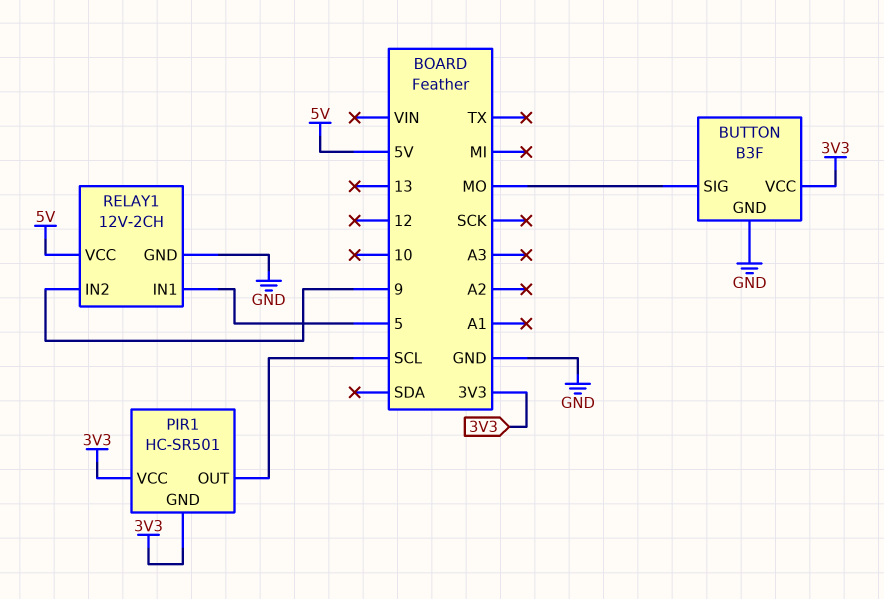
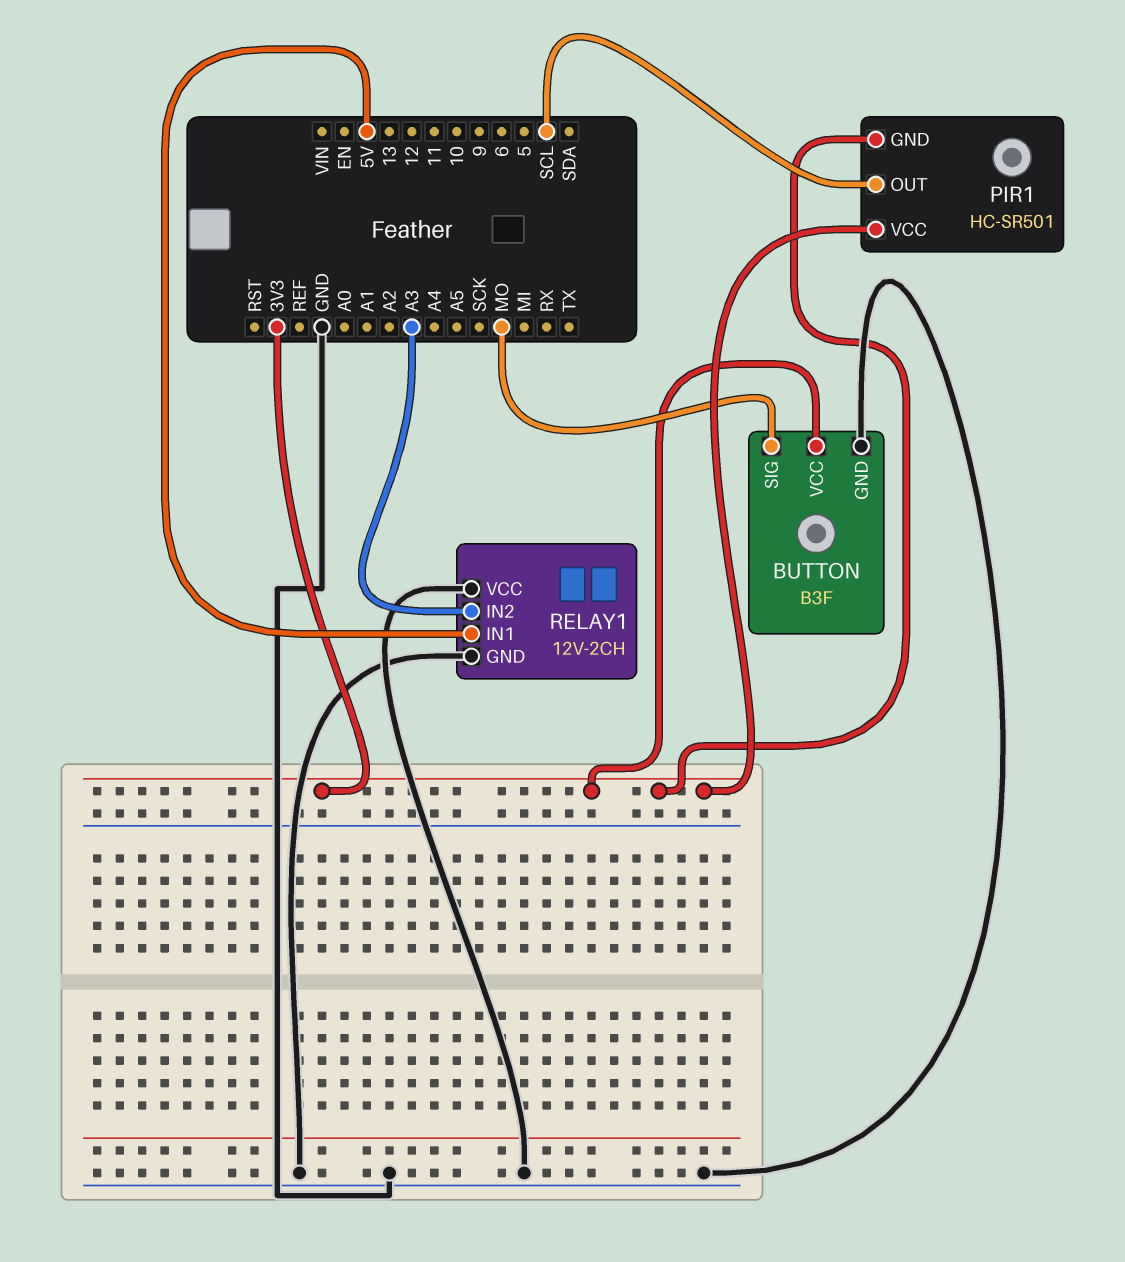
RELAY1 pin IN1: 5 -> 5V
RELAY1 pin IN2: 9 -> A3
RELAY1 pin VCC: 5V -> GND

